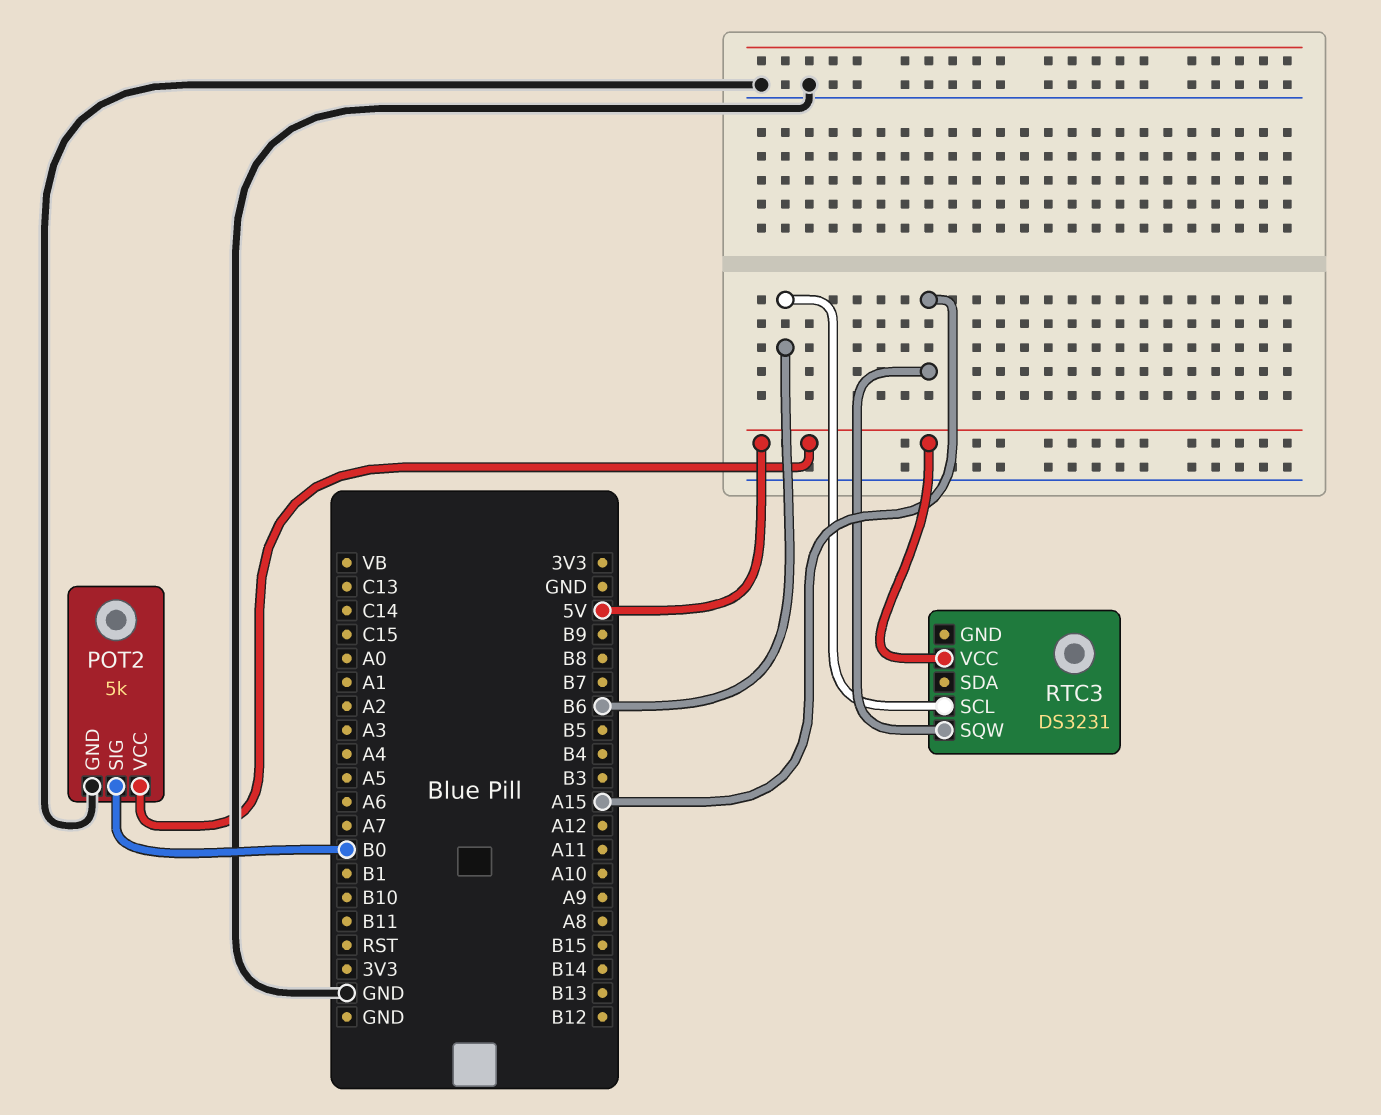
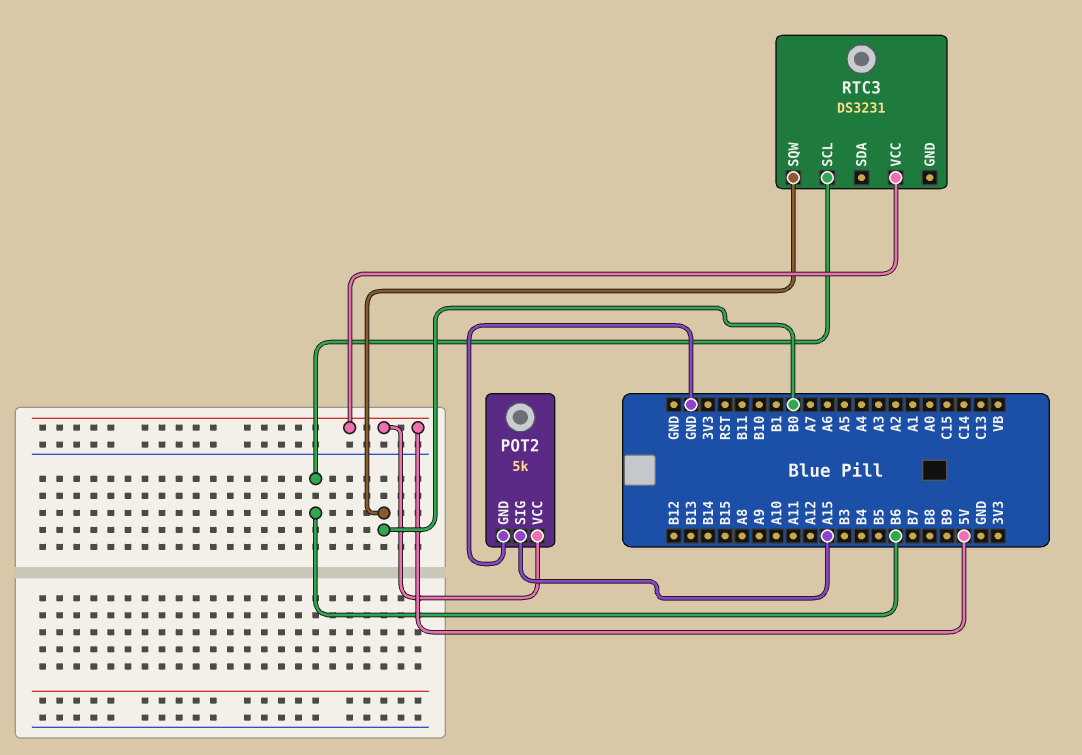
POT2 pin SIG: B0 -> A15
RTC3 pin SQW: A15 -> B0

